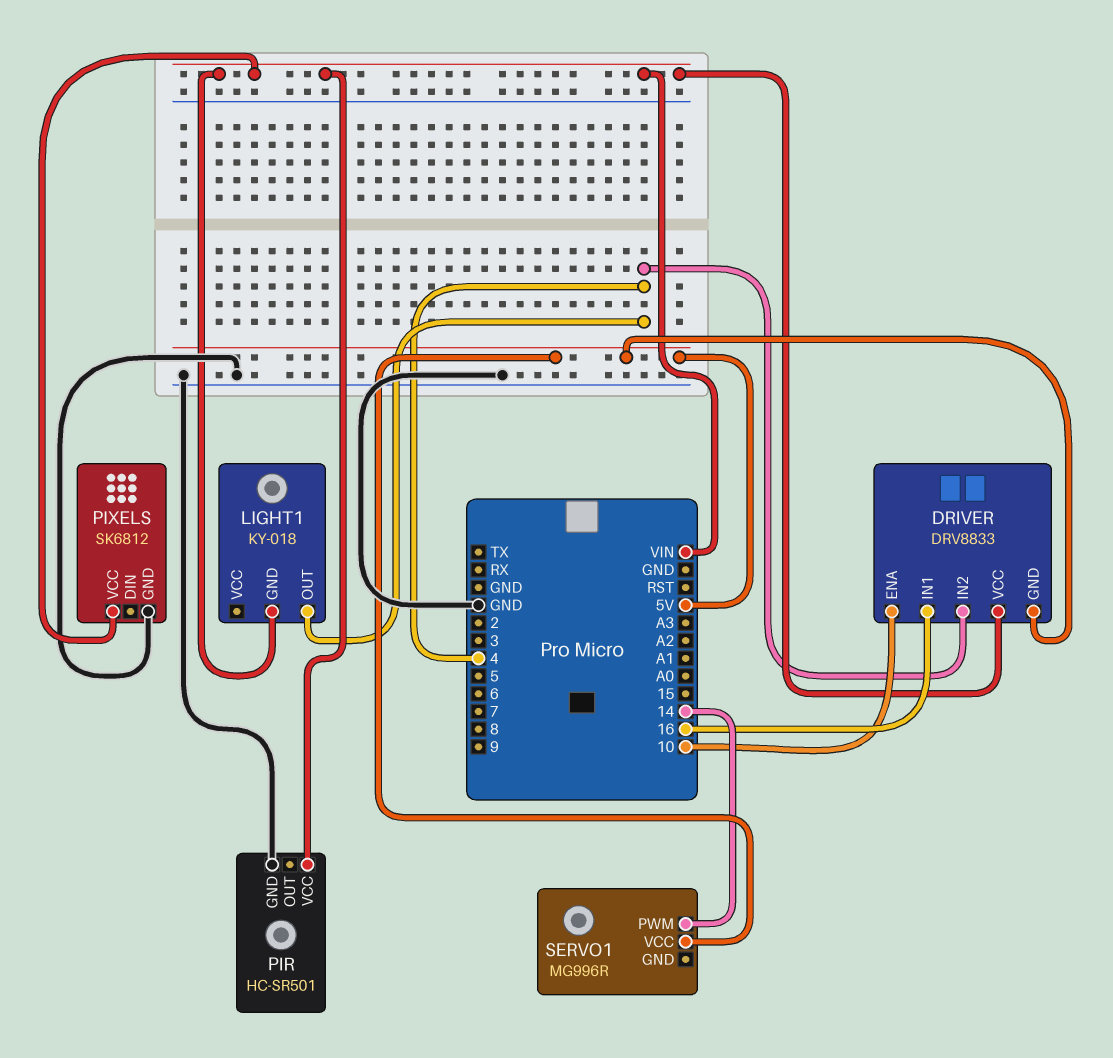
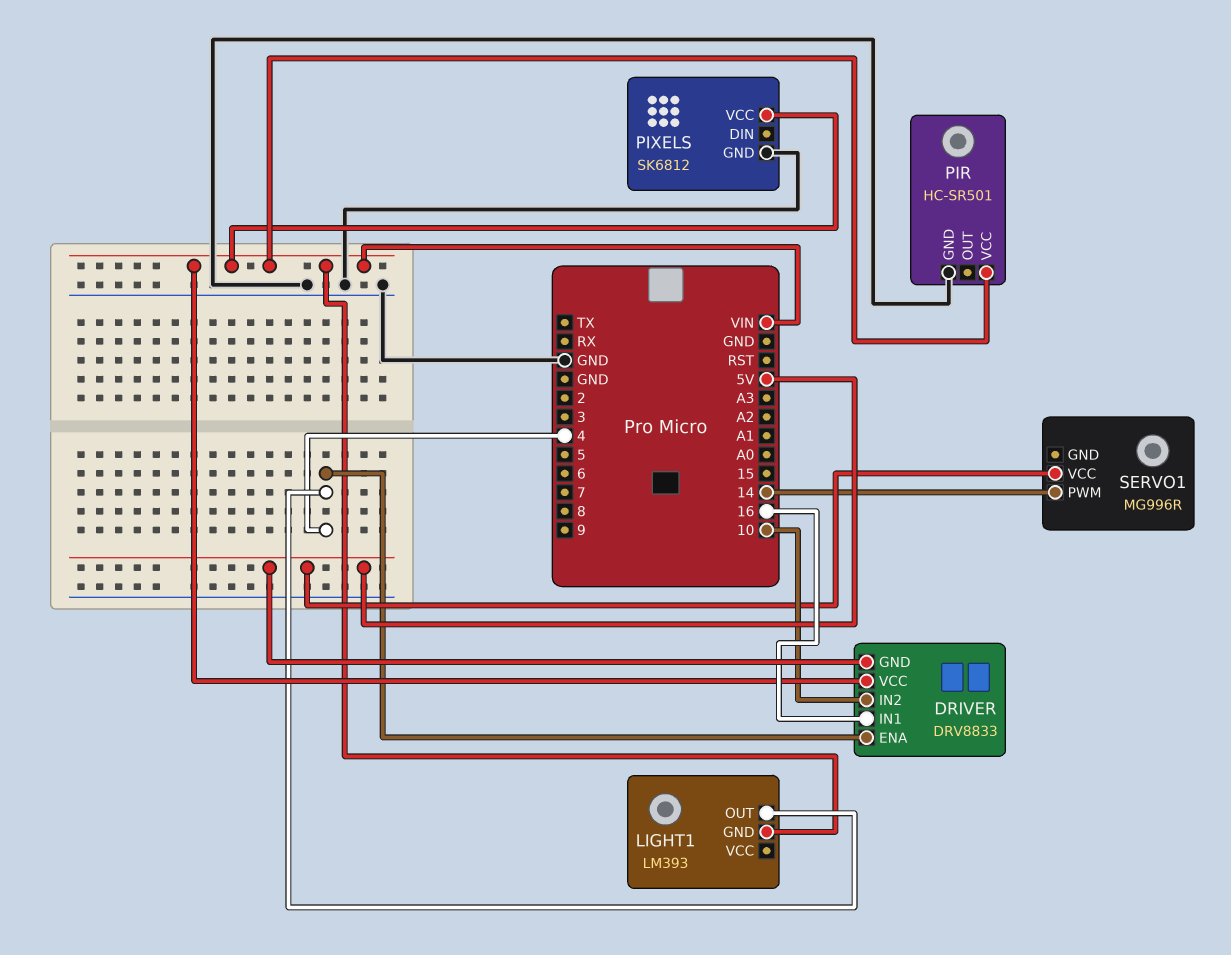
DRIVER pin ENA: 10 -> 4
DRIVER pin IN2: 4 -> 10
LIGHT1: KY-018 -> LM393

